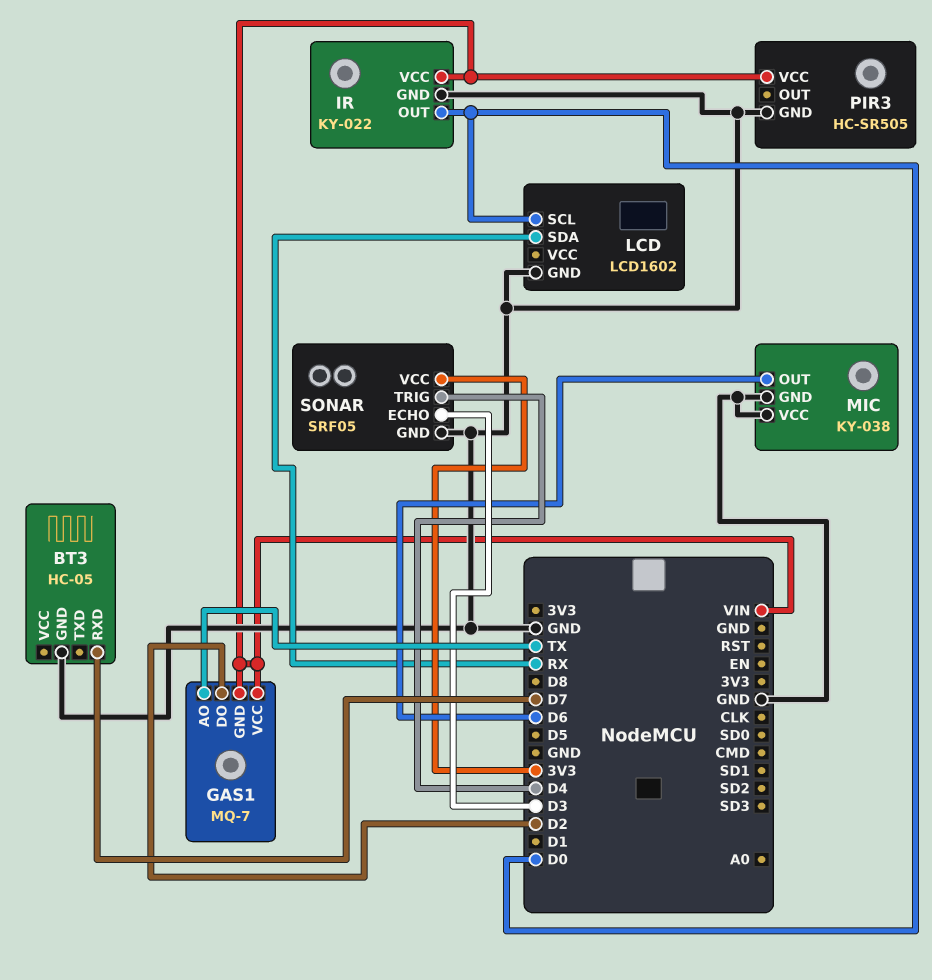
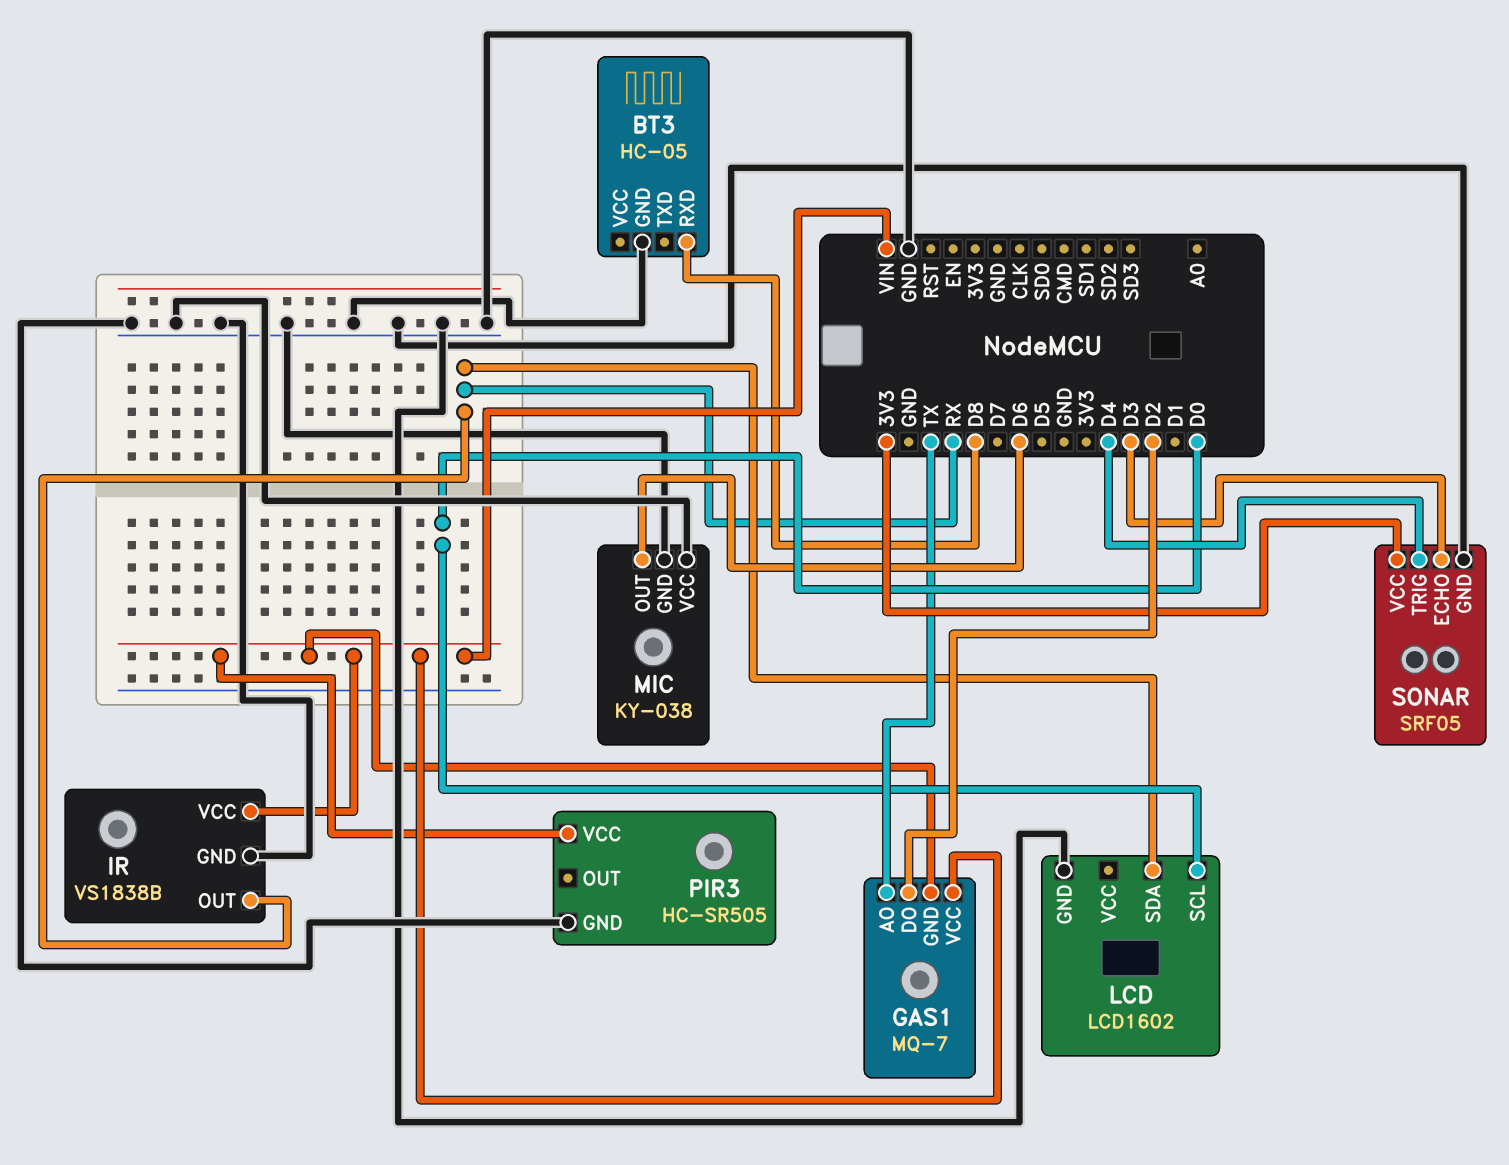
BT3 pin RXD: D7 -> D8
IR: KY-022 -> VS1838B
IR pin OUT: D0 -> RX

